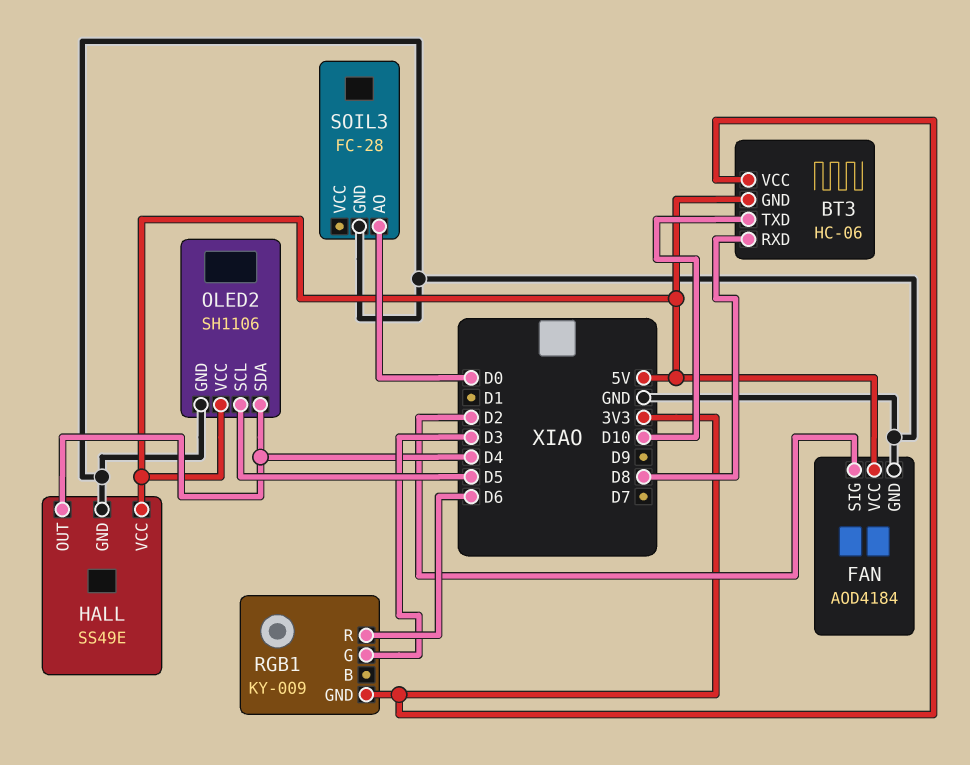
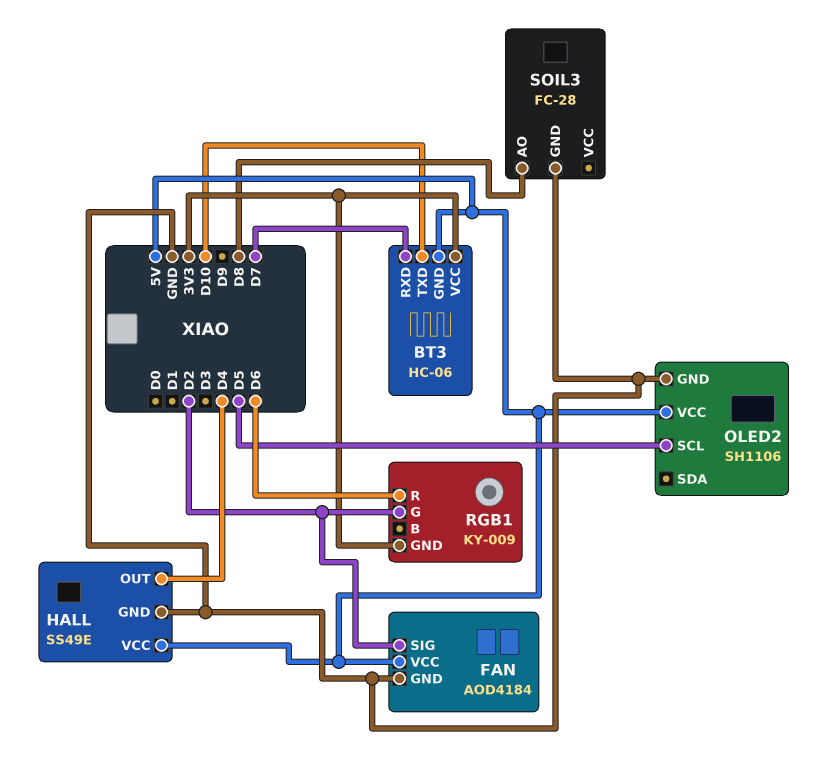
BT3 pin RXD: D8 -> D7
OLED2 pin SDA: D4 -> none
RGB1 pin G: D3 -> D2
SOIL3 pin AO: D0 -> D8

